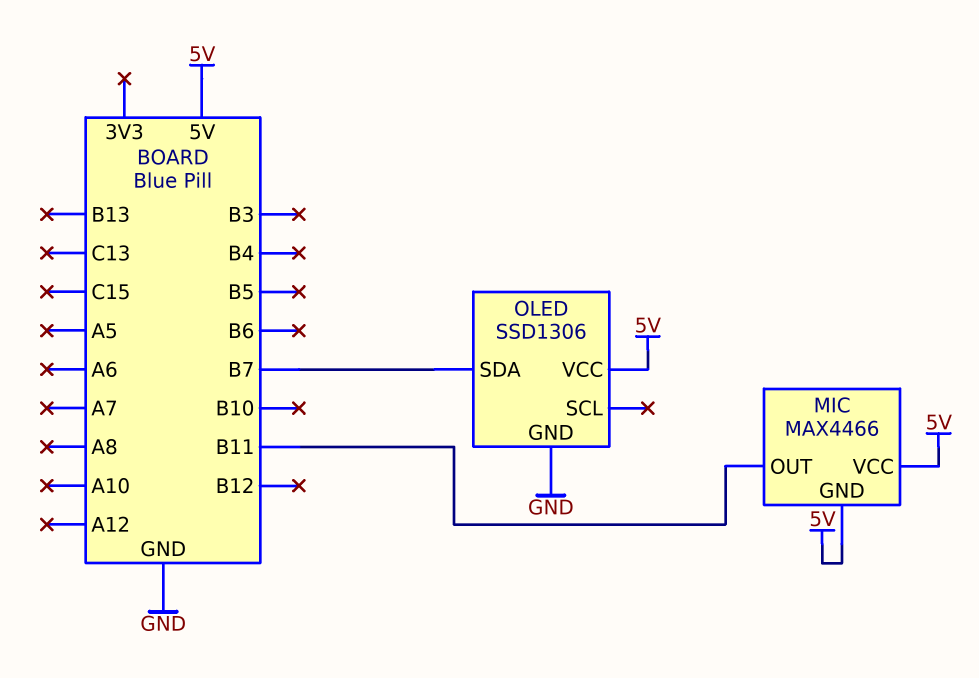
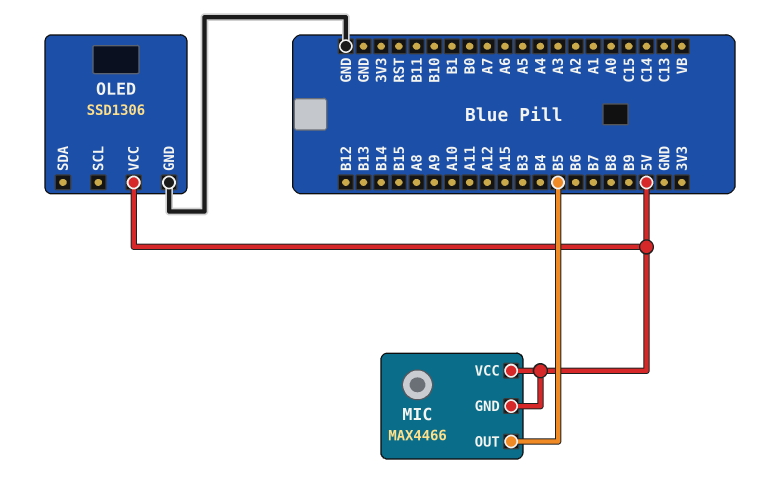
MIC pin OUT: B11 -> B5
OLED pin SDA: B7 -> none

